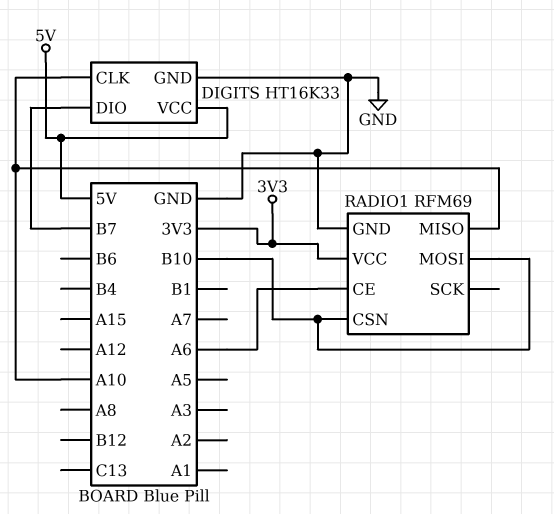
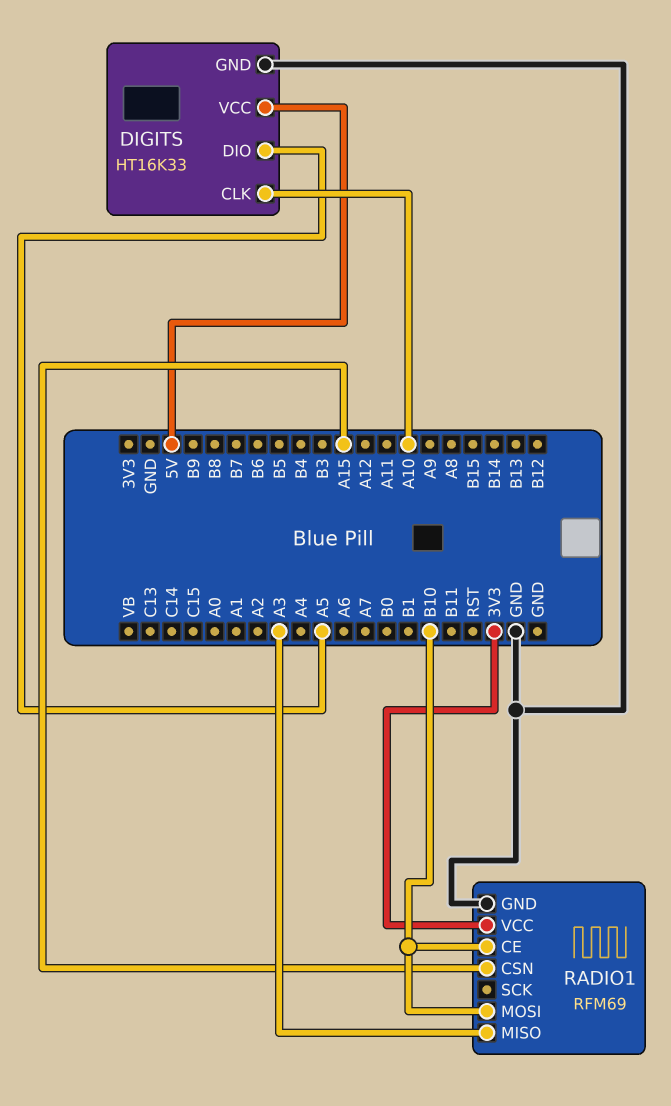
DIGITS pin DIO: B7 -> A5
RADIO1 pin CE: A6 -> B10
RADIO1 pin CSN: B10 -> A15
RADIO1 pin MISO: A10 -> A3

